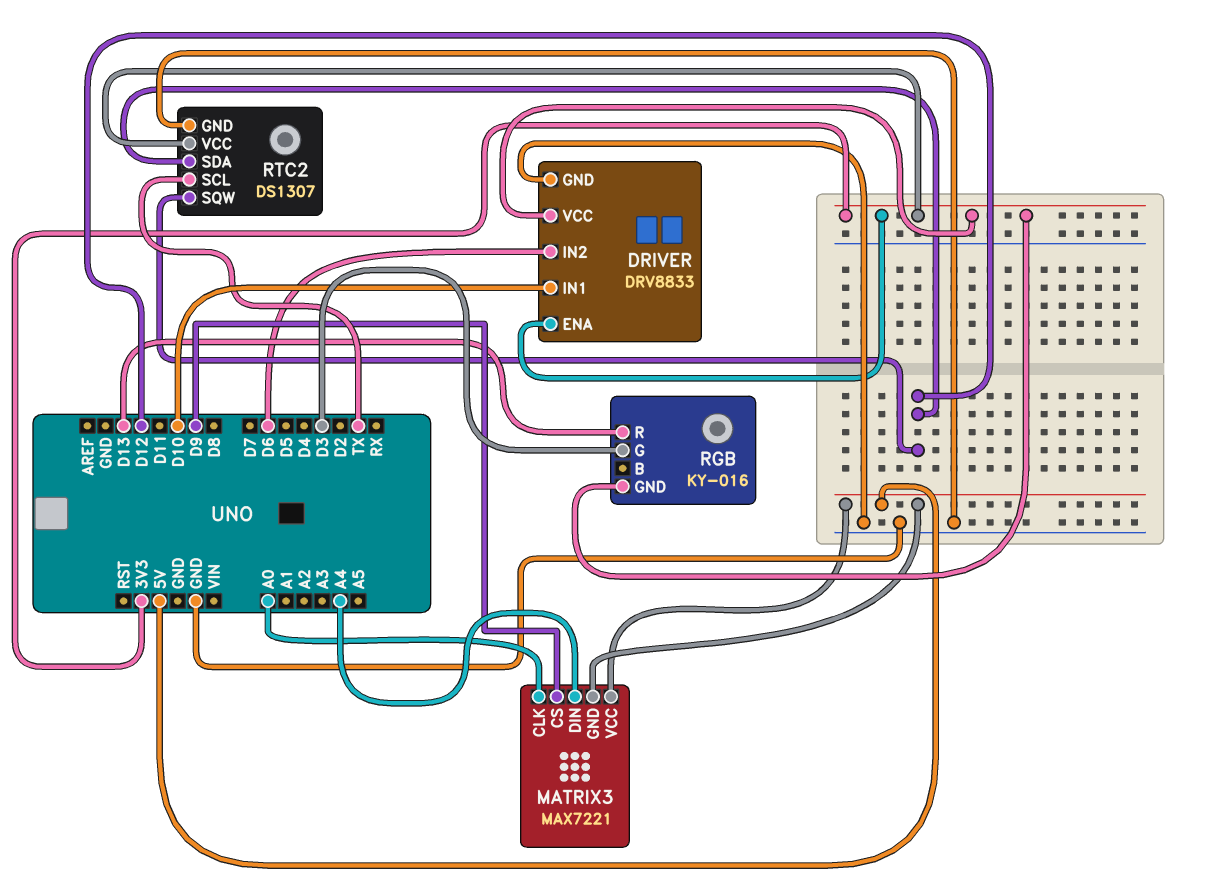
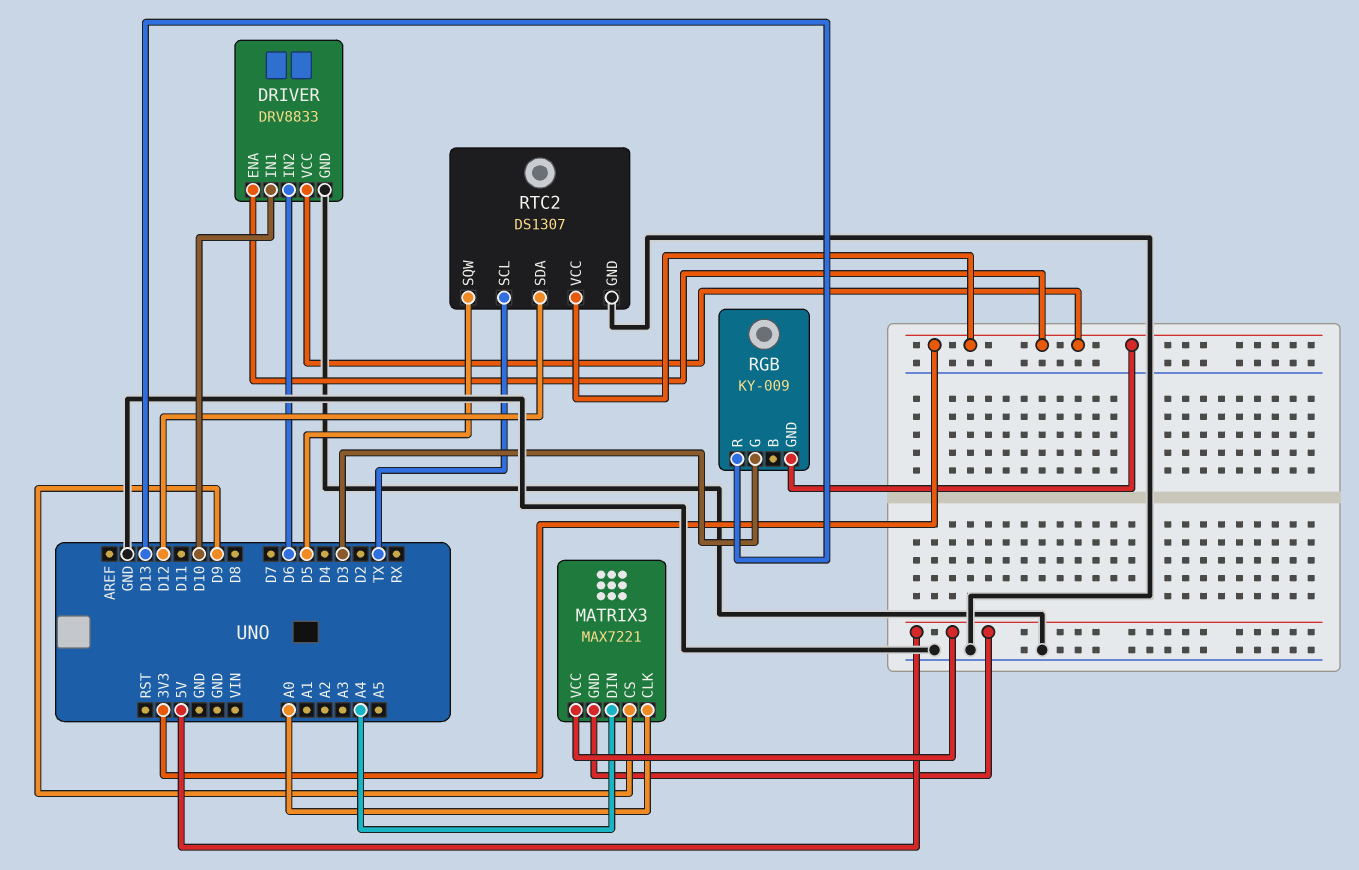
RGB: KY-016 -> KY-009
RTC2 pin SQW: D12 -> D5

